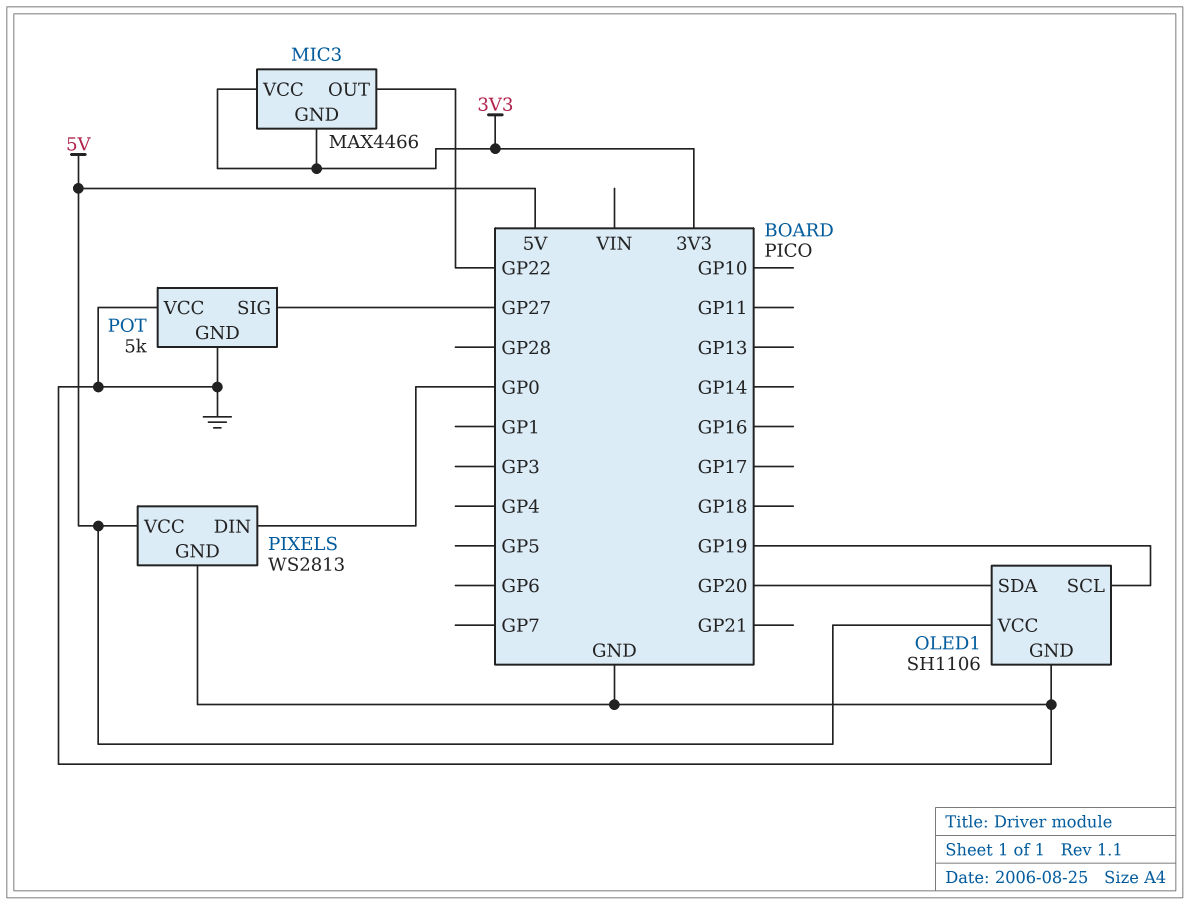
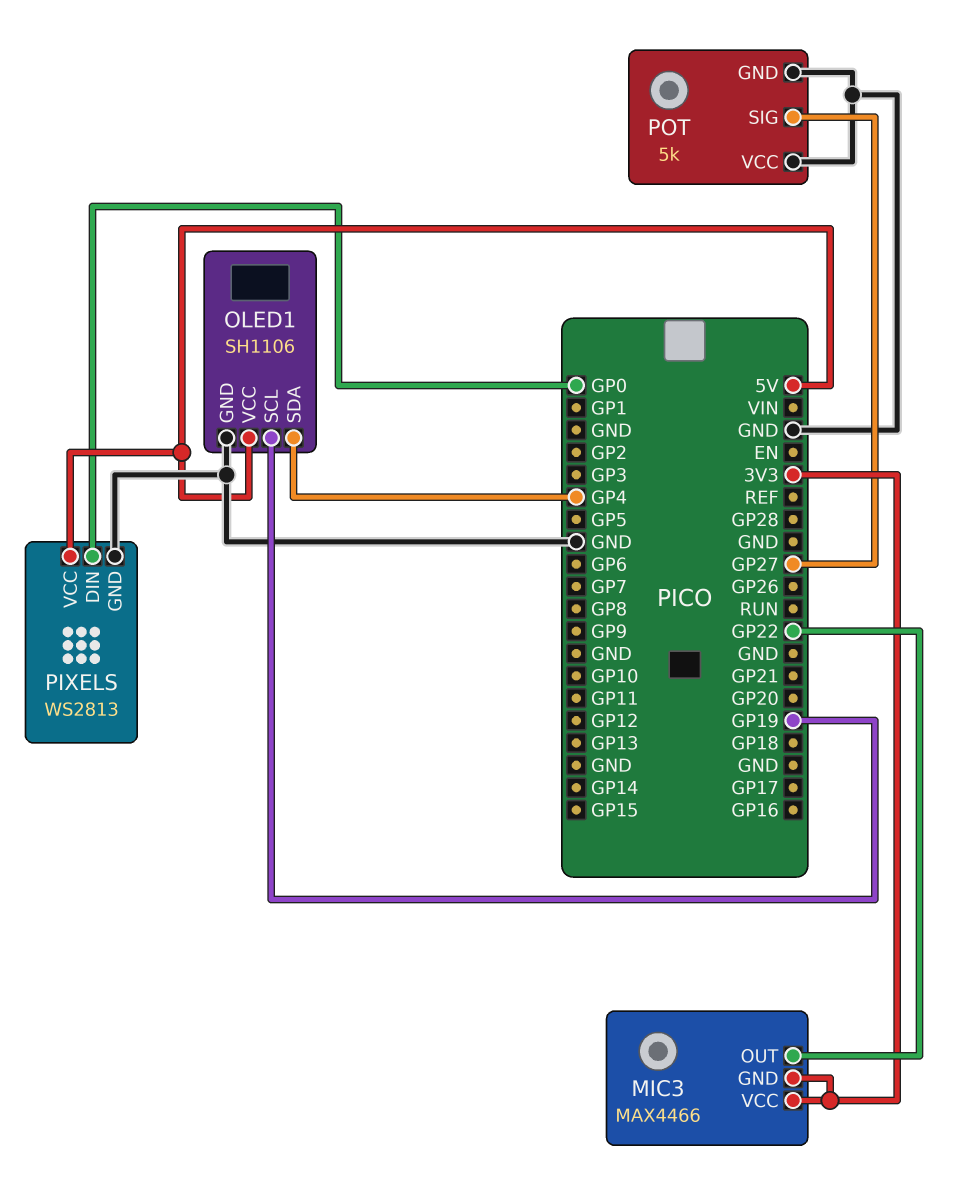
OLED1 pin SDA: GP20 -> GP4

